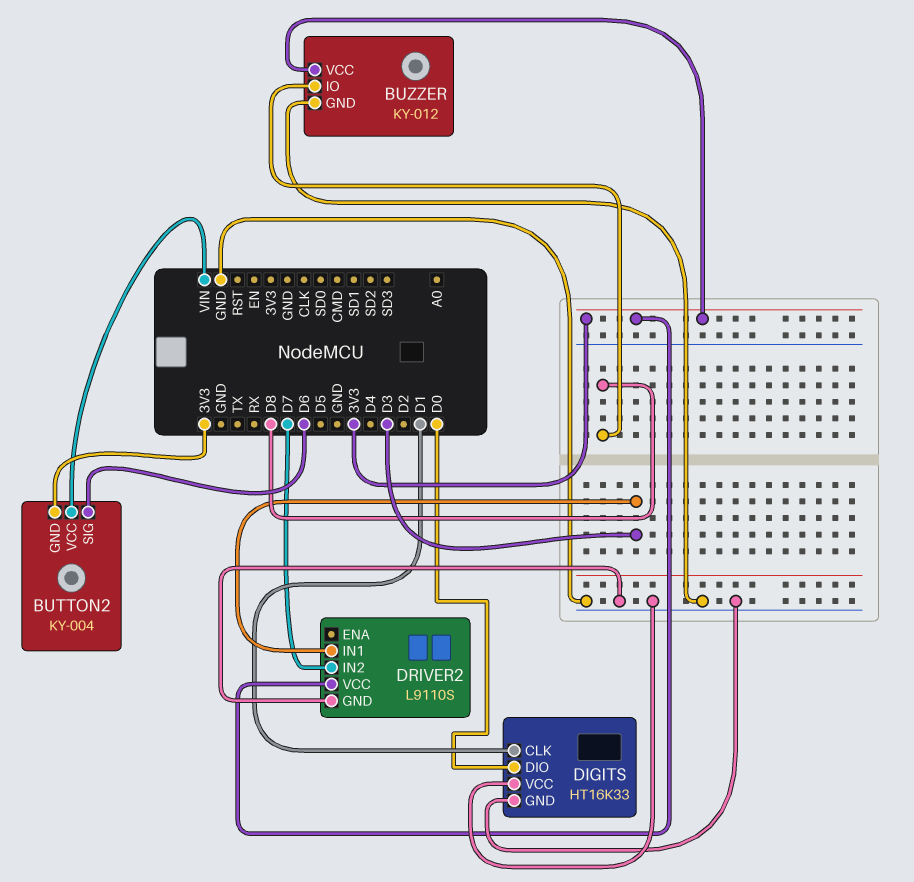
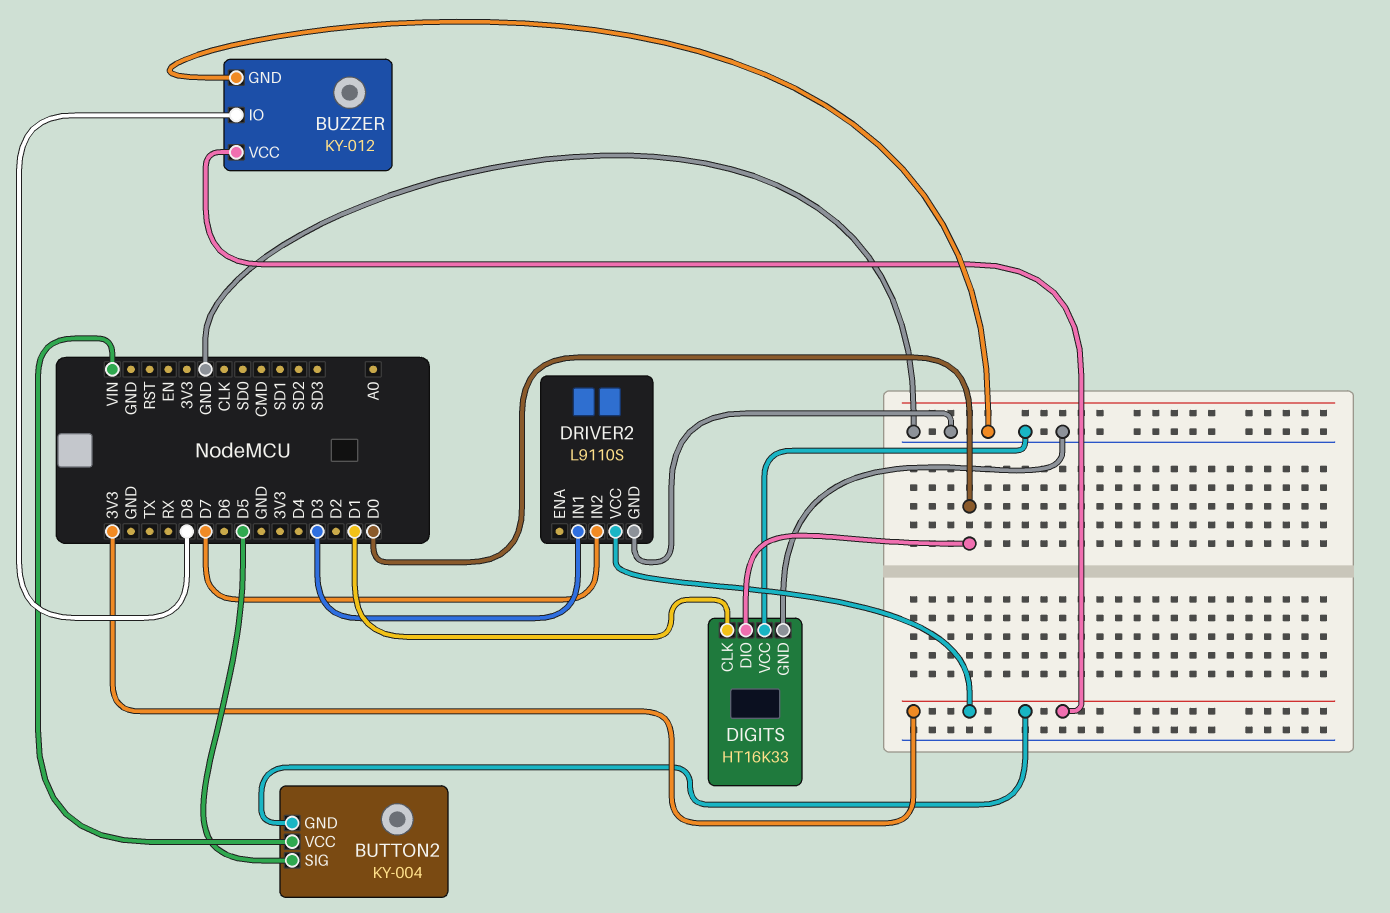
BUTTON2 pin SIG: D6 -> D5

